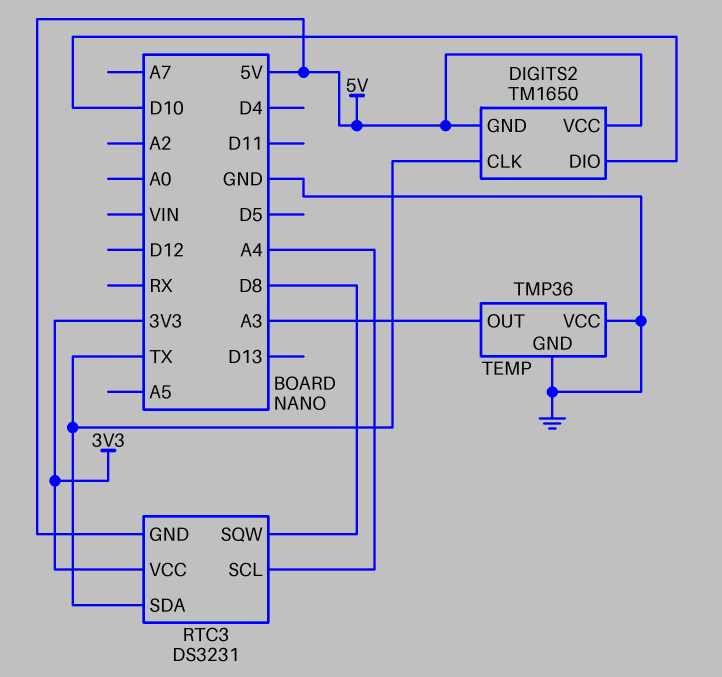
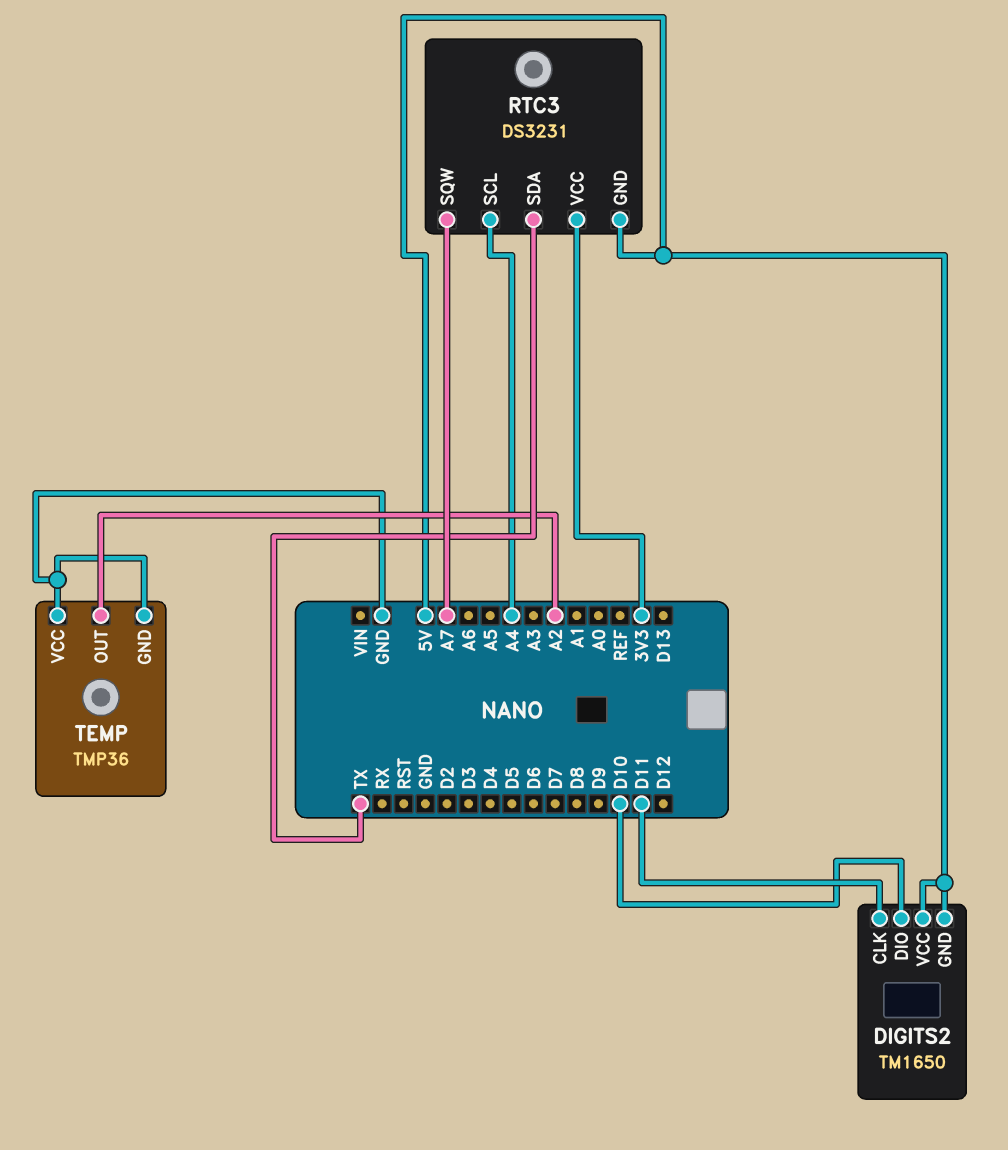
DIGITS2 pin CLK: TX -> D11
RTC3 pin SQW: D8 -> A7
TEMP pin OUT: A3 -> A2

